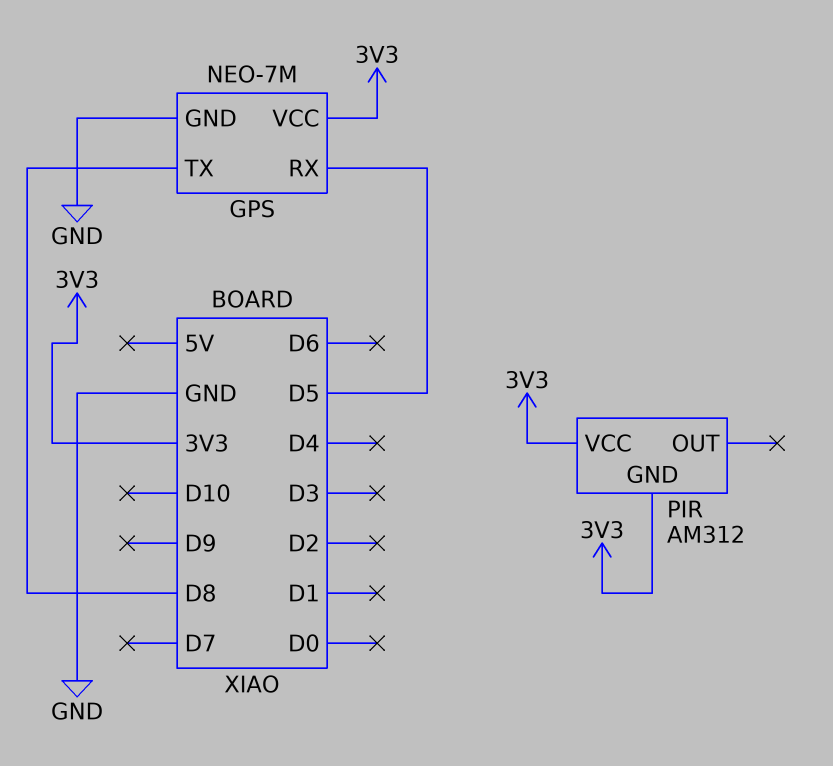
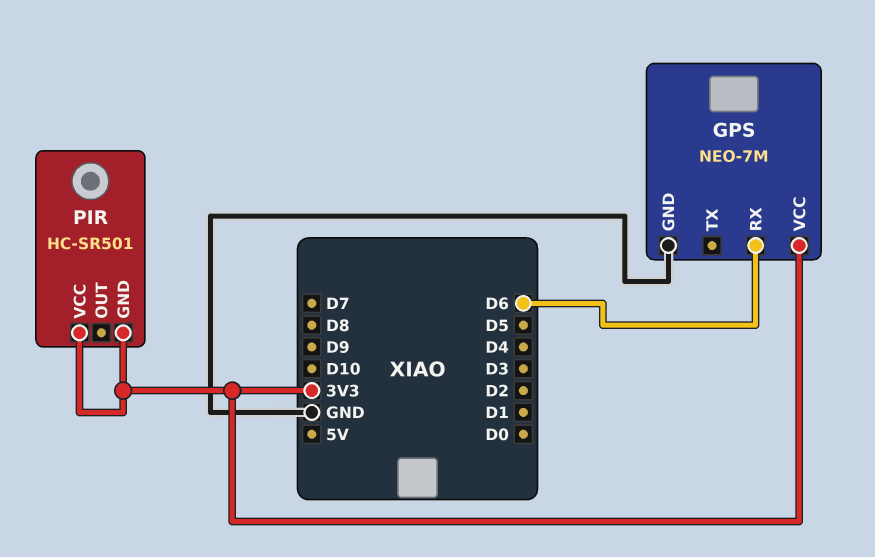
GPS pin RX: D5 -> D6
GPS pin TX: D8 -> none
PIR: AM312 -> HC-SR501

